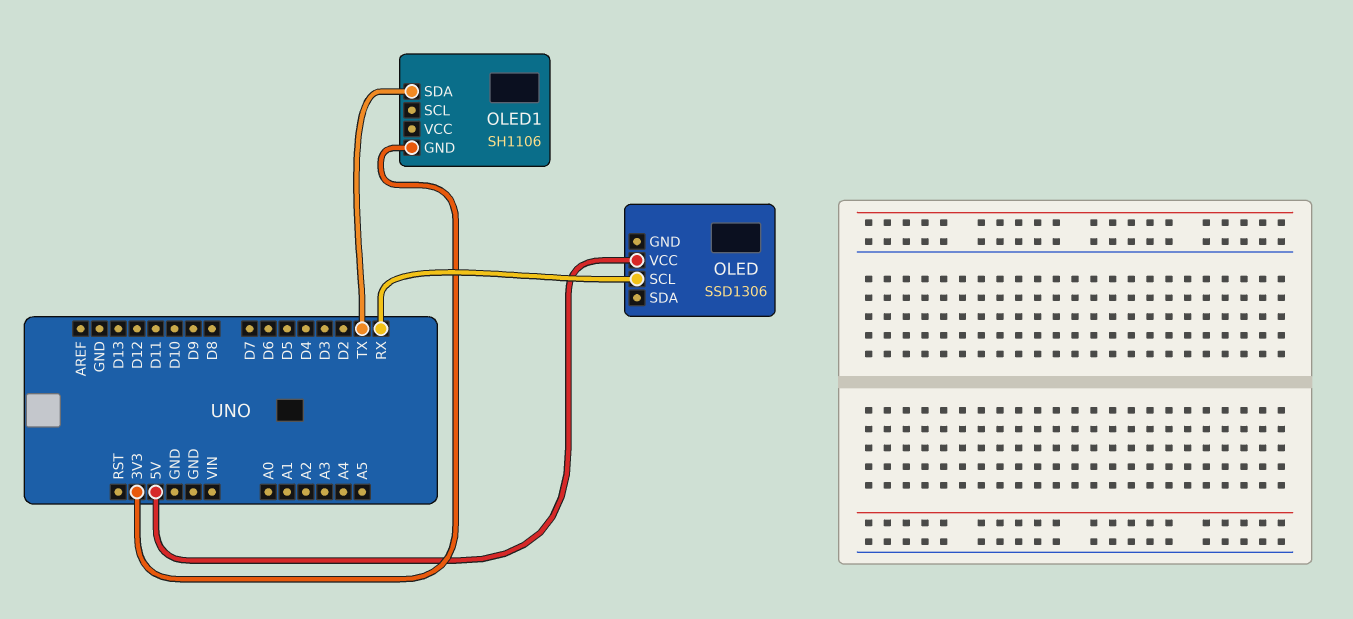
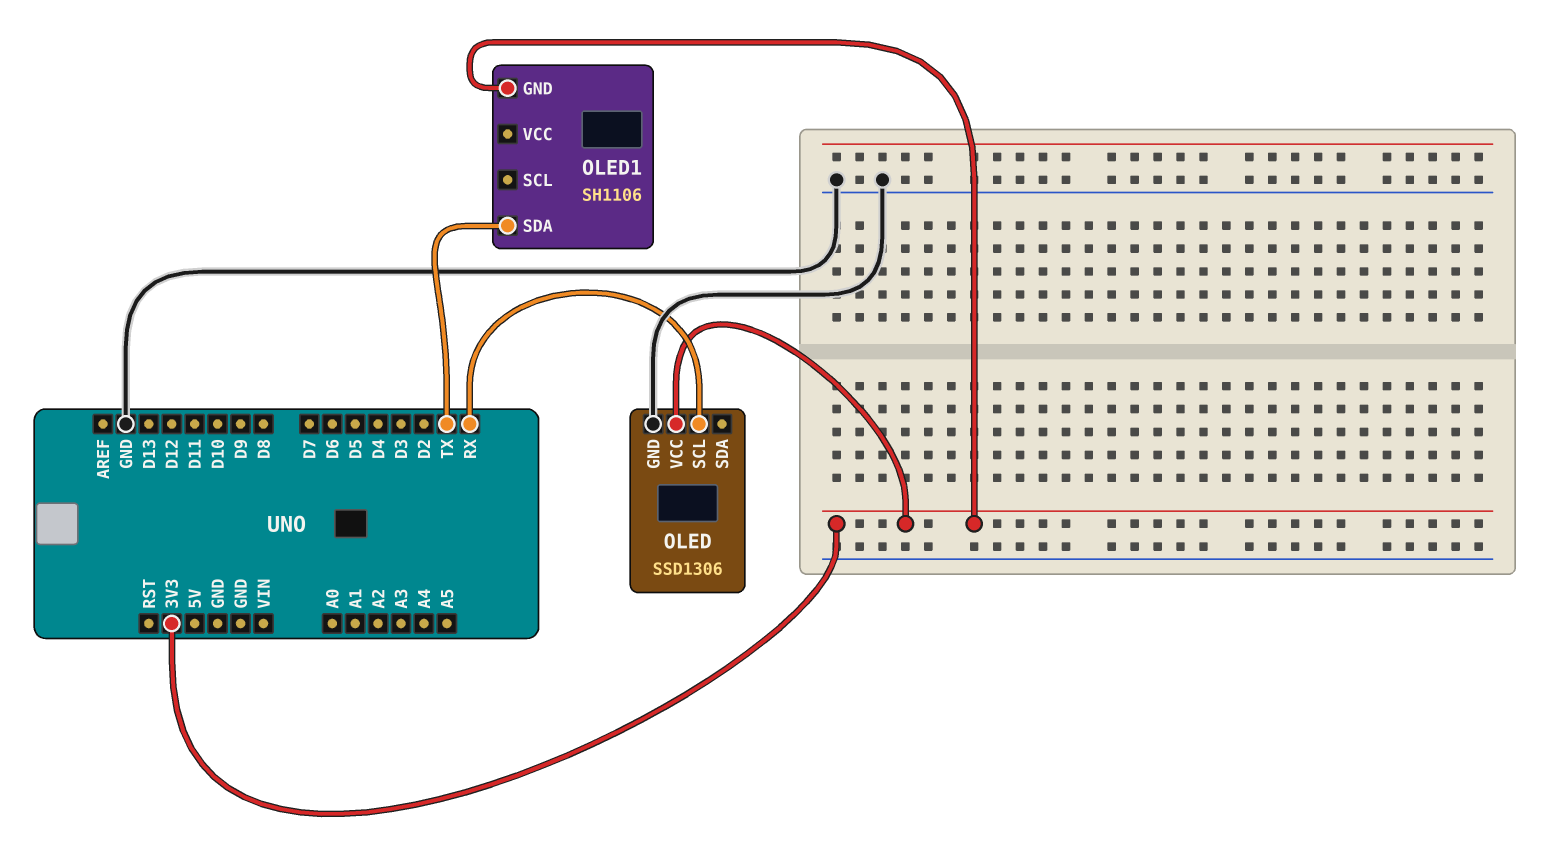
OLED pin GND: none -> GND
OLED pin VCC: 5V -> 3V3

